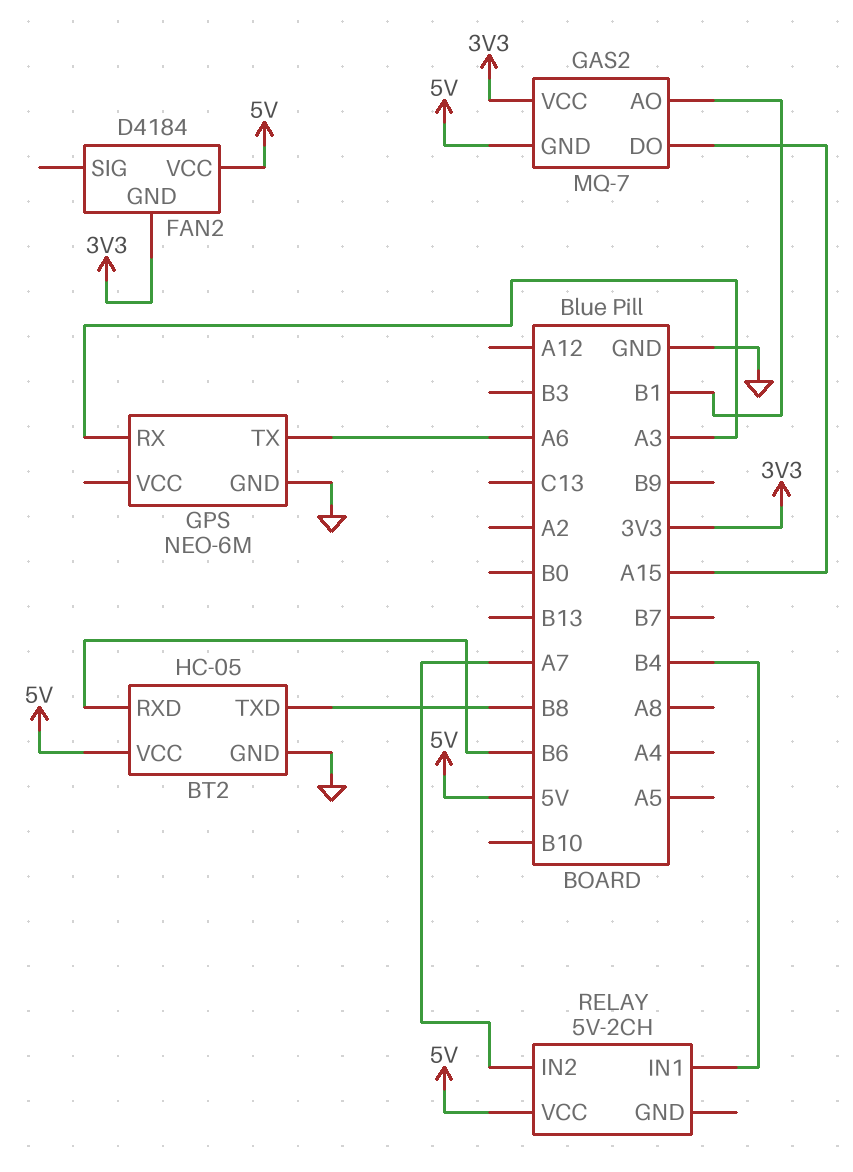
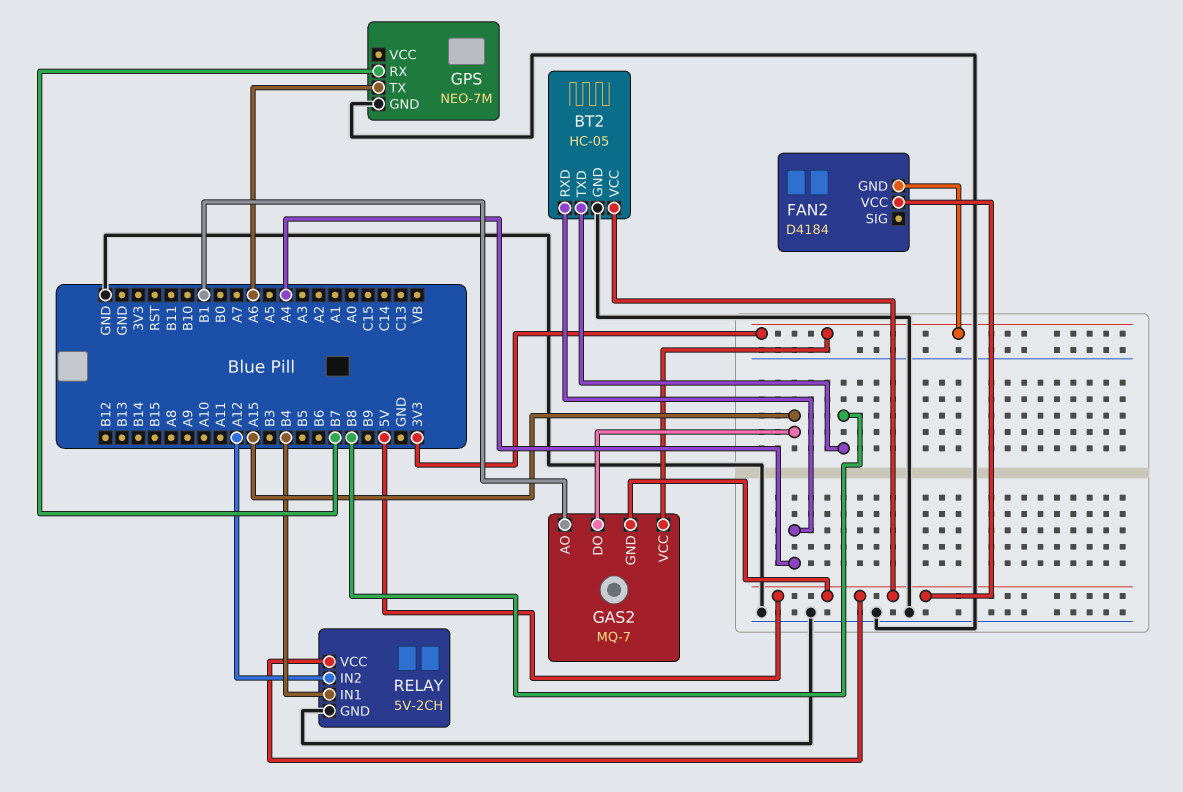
BT2 pin RXD: B6 -> A4
GPS: NEO-6M -> NEO-7M
GPS pin RX: A3 -> B7
RELAY pin GND: none -> GND
RELAY pin IN2: A7 -> A12

